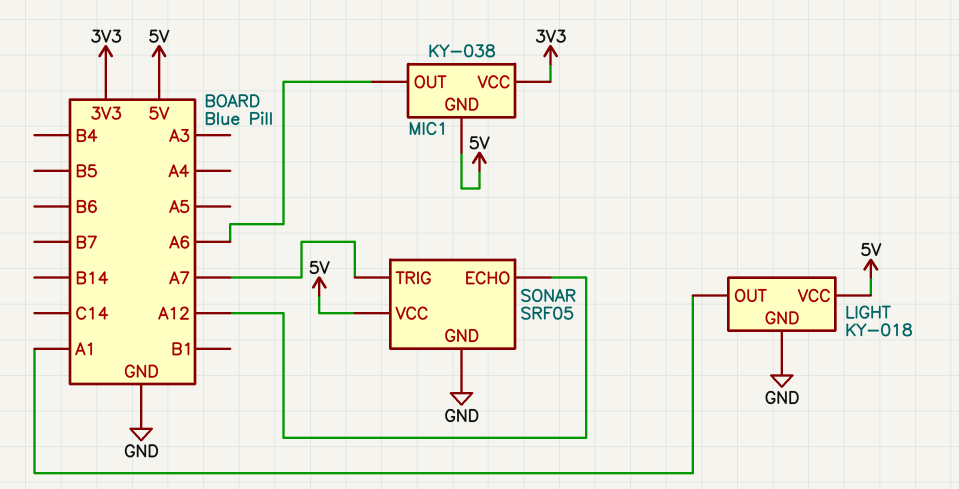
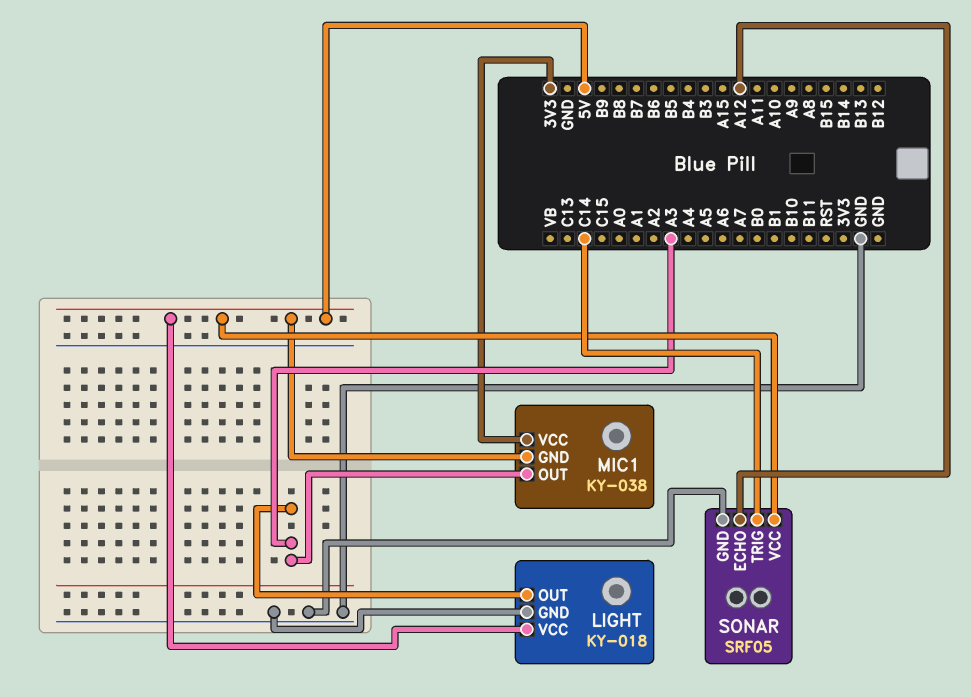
LIGHT pin OUT: A1 -> A3
MIC1 pin OUT: A6 -> A3
SONAR pin TRIG: A7 -> C14

